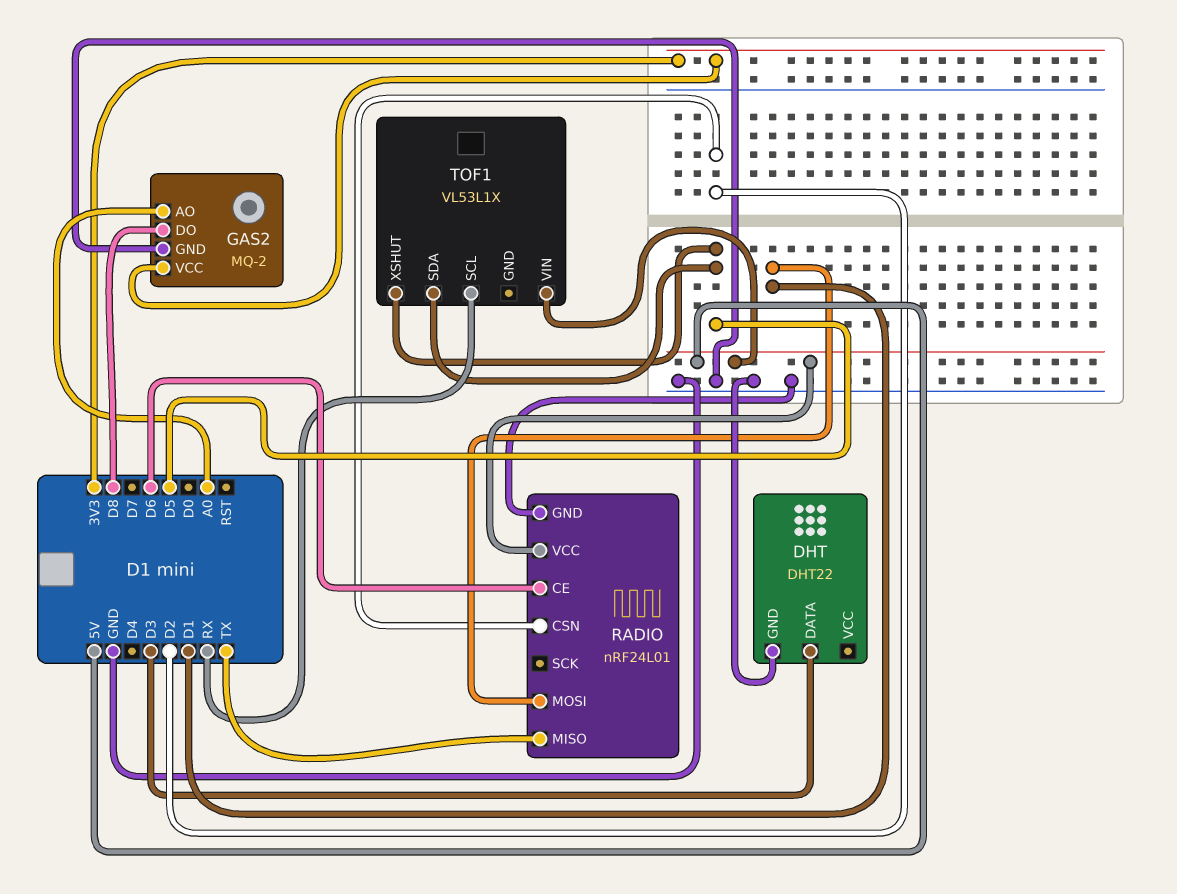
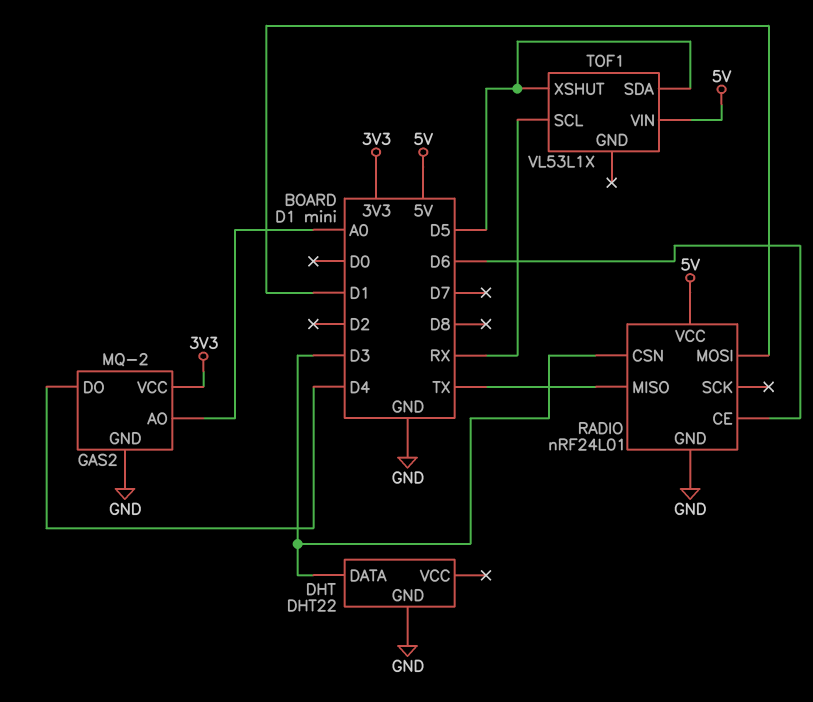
GAS2 pin DO: D8 -> D4
RADIO pin CSN: D2 -> D3

